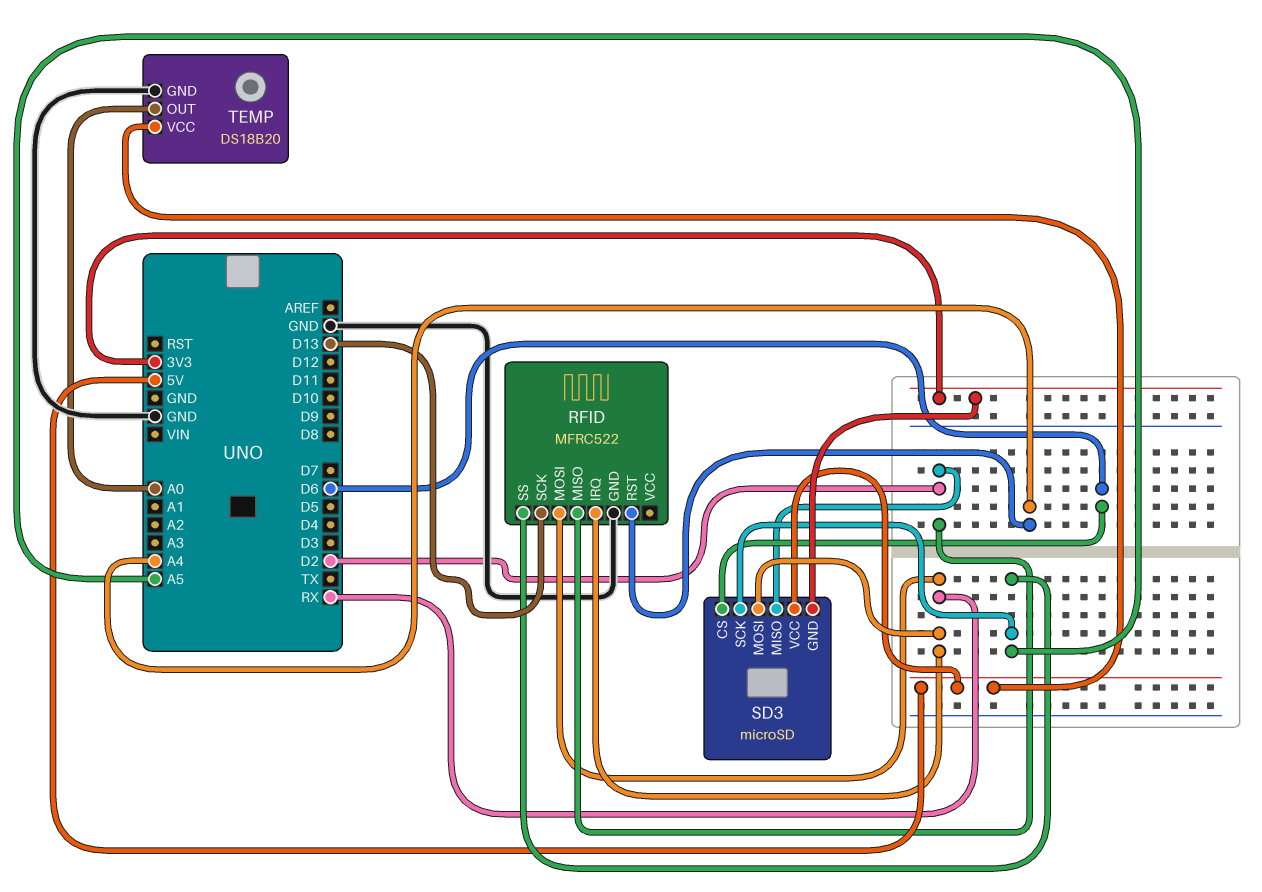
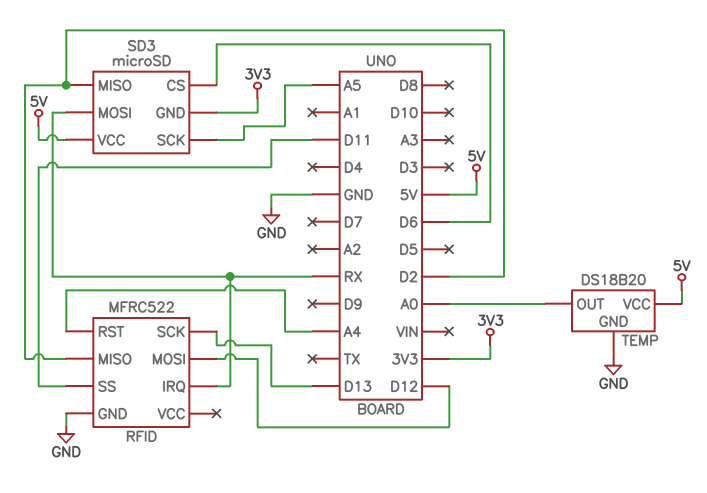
RFID pin MOSI: RX -> D12
RFID pin SS: A5 -> D11

